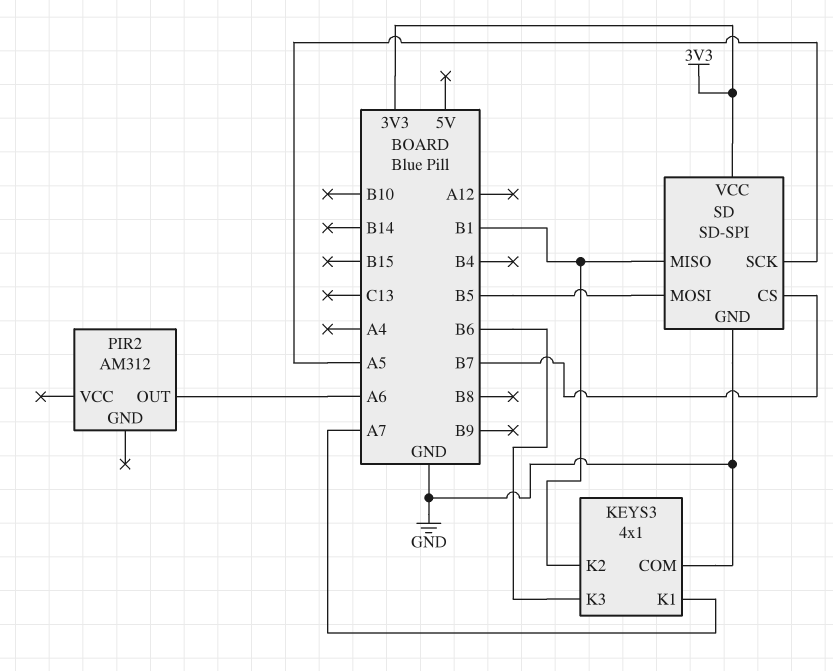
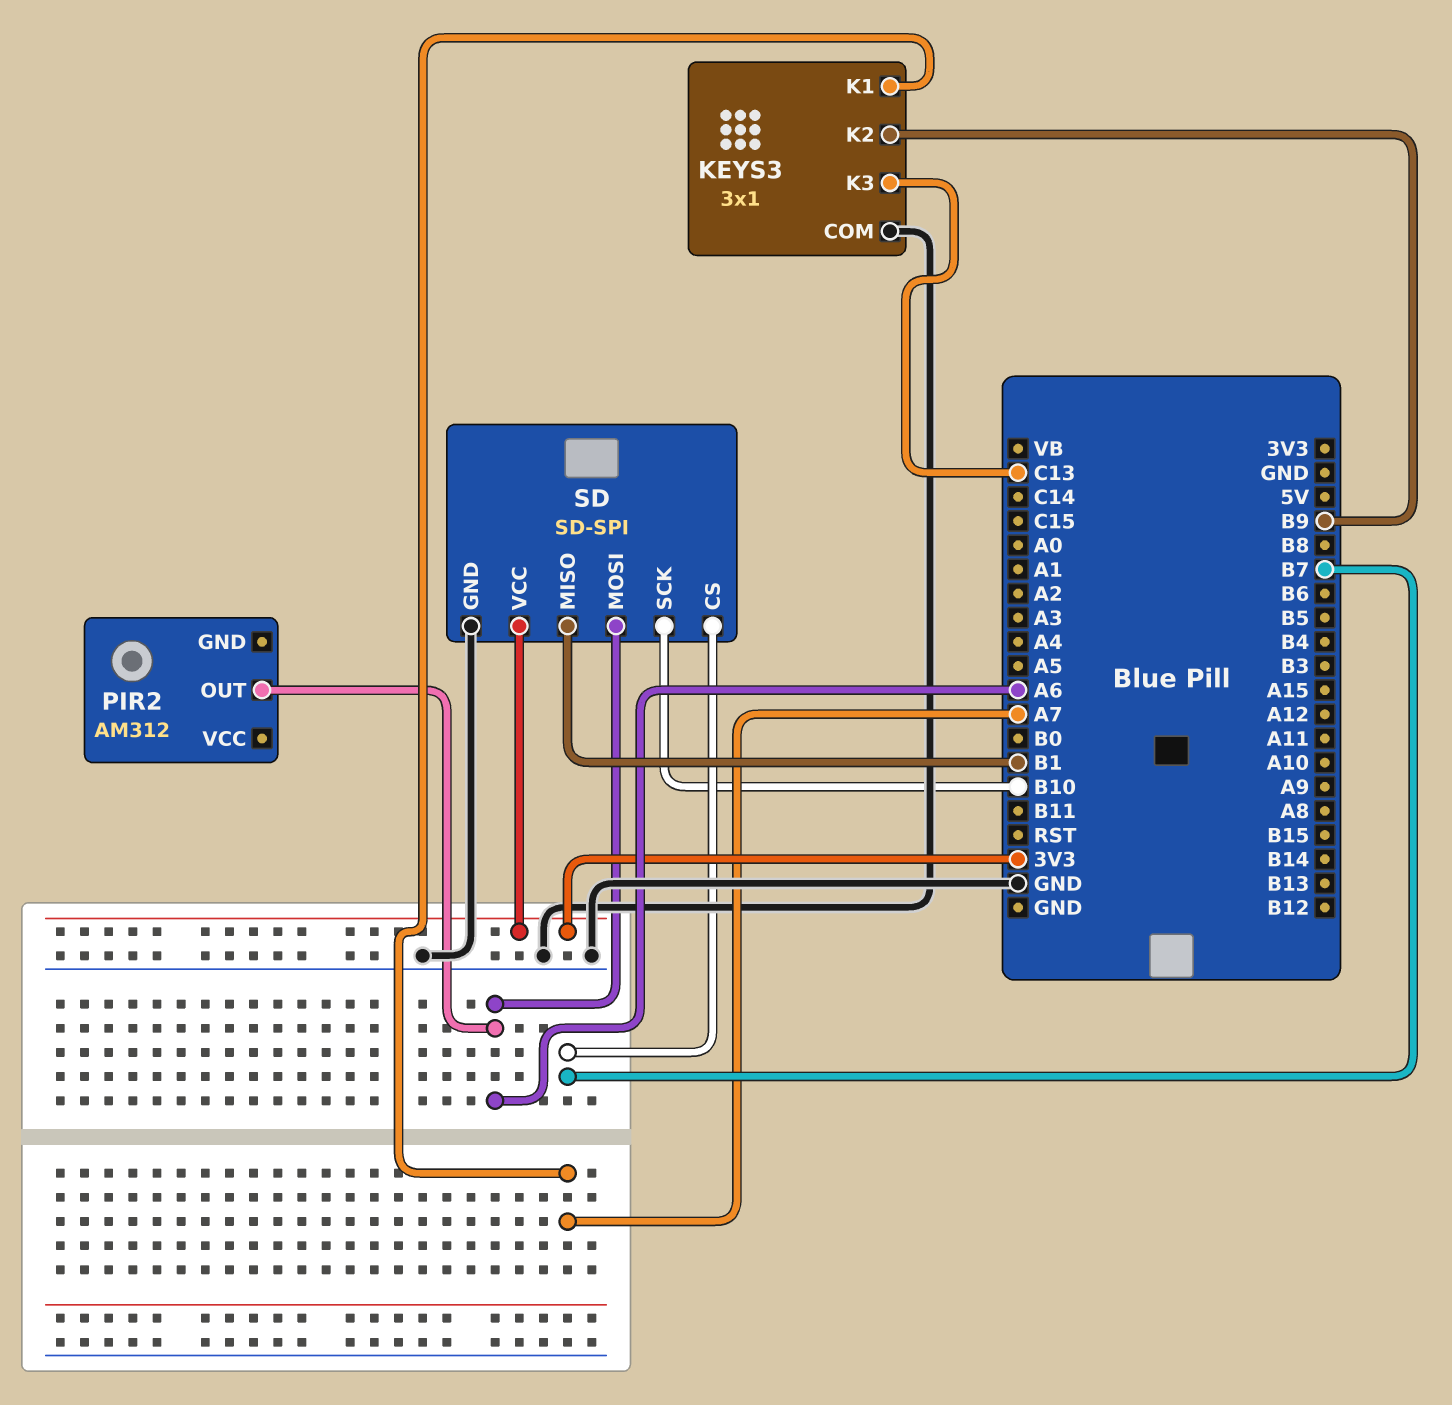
KEYS3: 4x1 -> 3x1
KEYS3 pin K2: B1 -> B9
KEYS3 pin K3: B6 -> C13
SD pin MOSI: B5 -> A6
SD pin SCK: A5 -> B10

